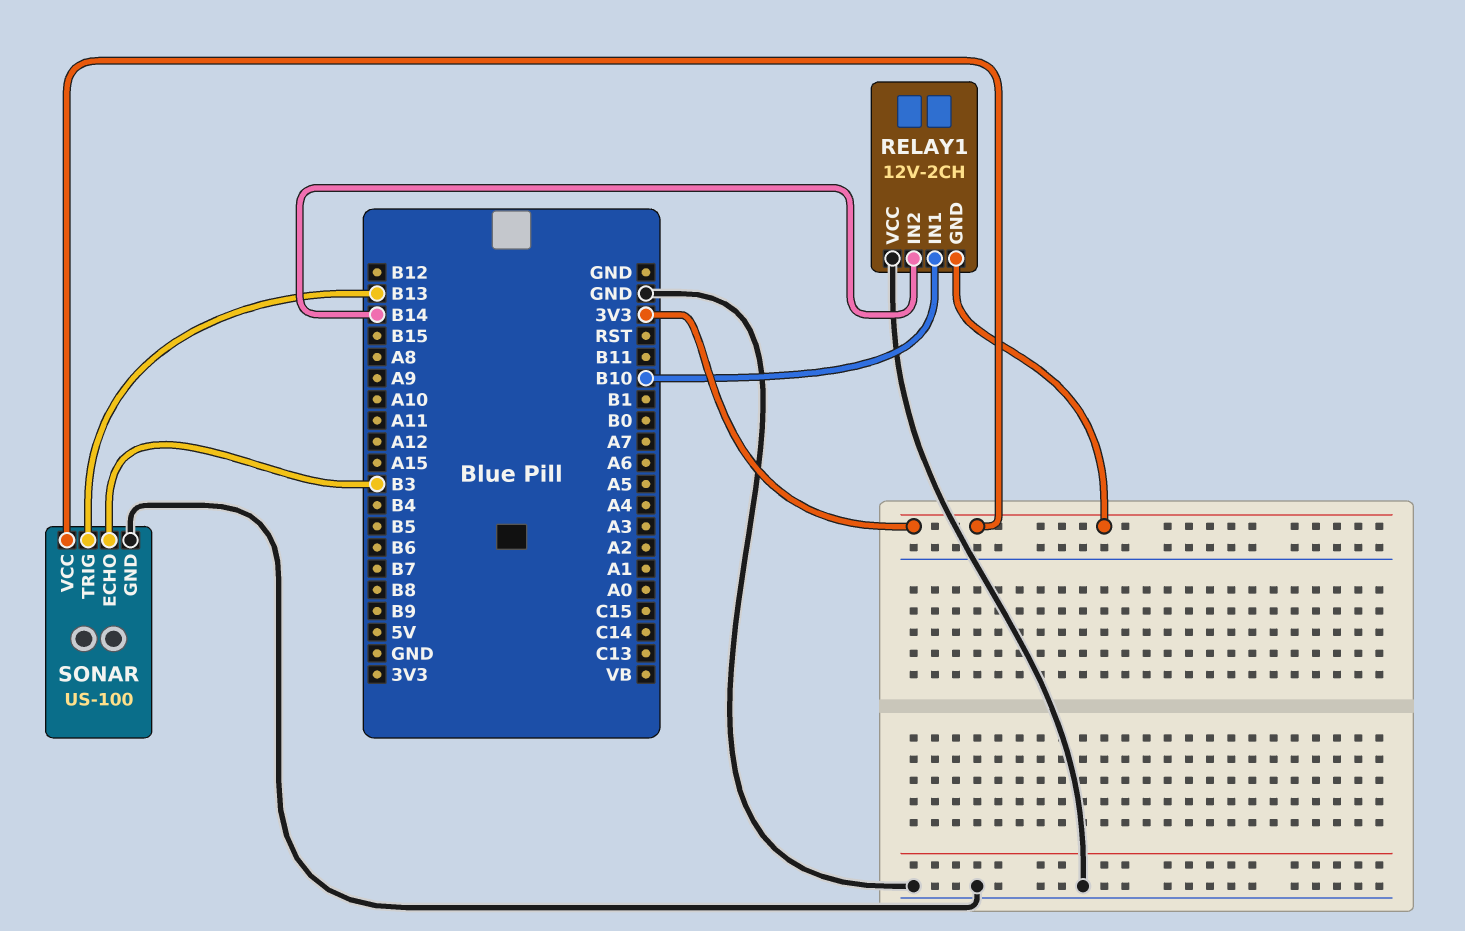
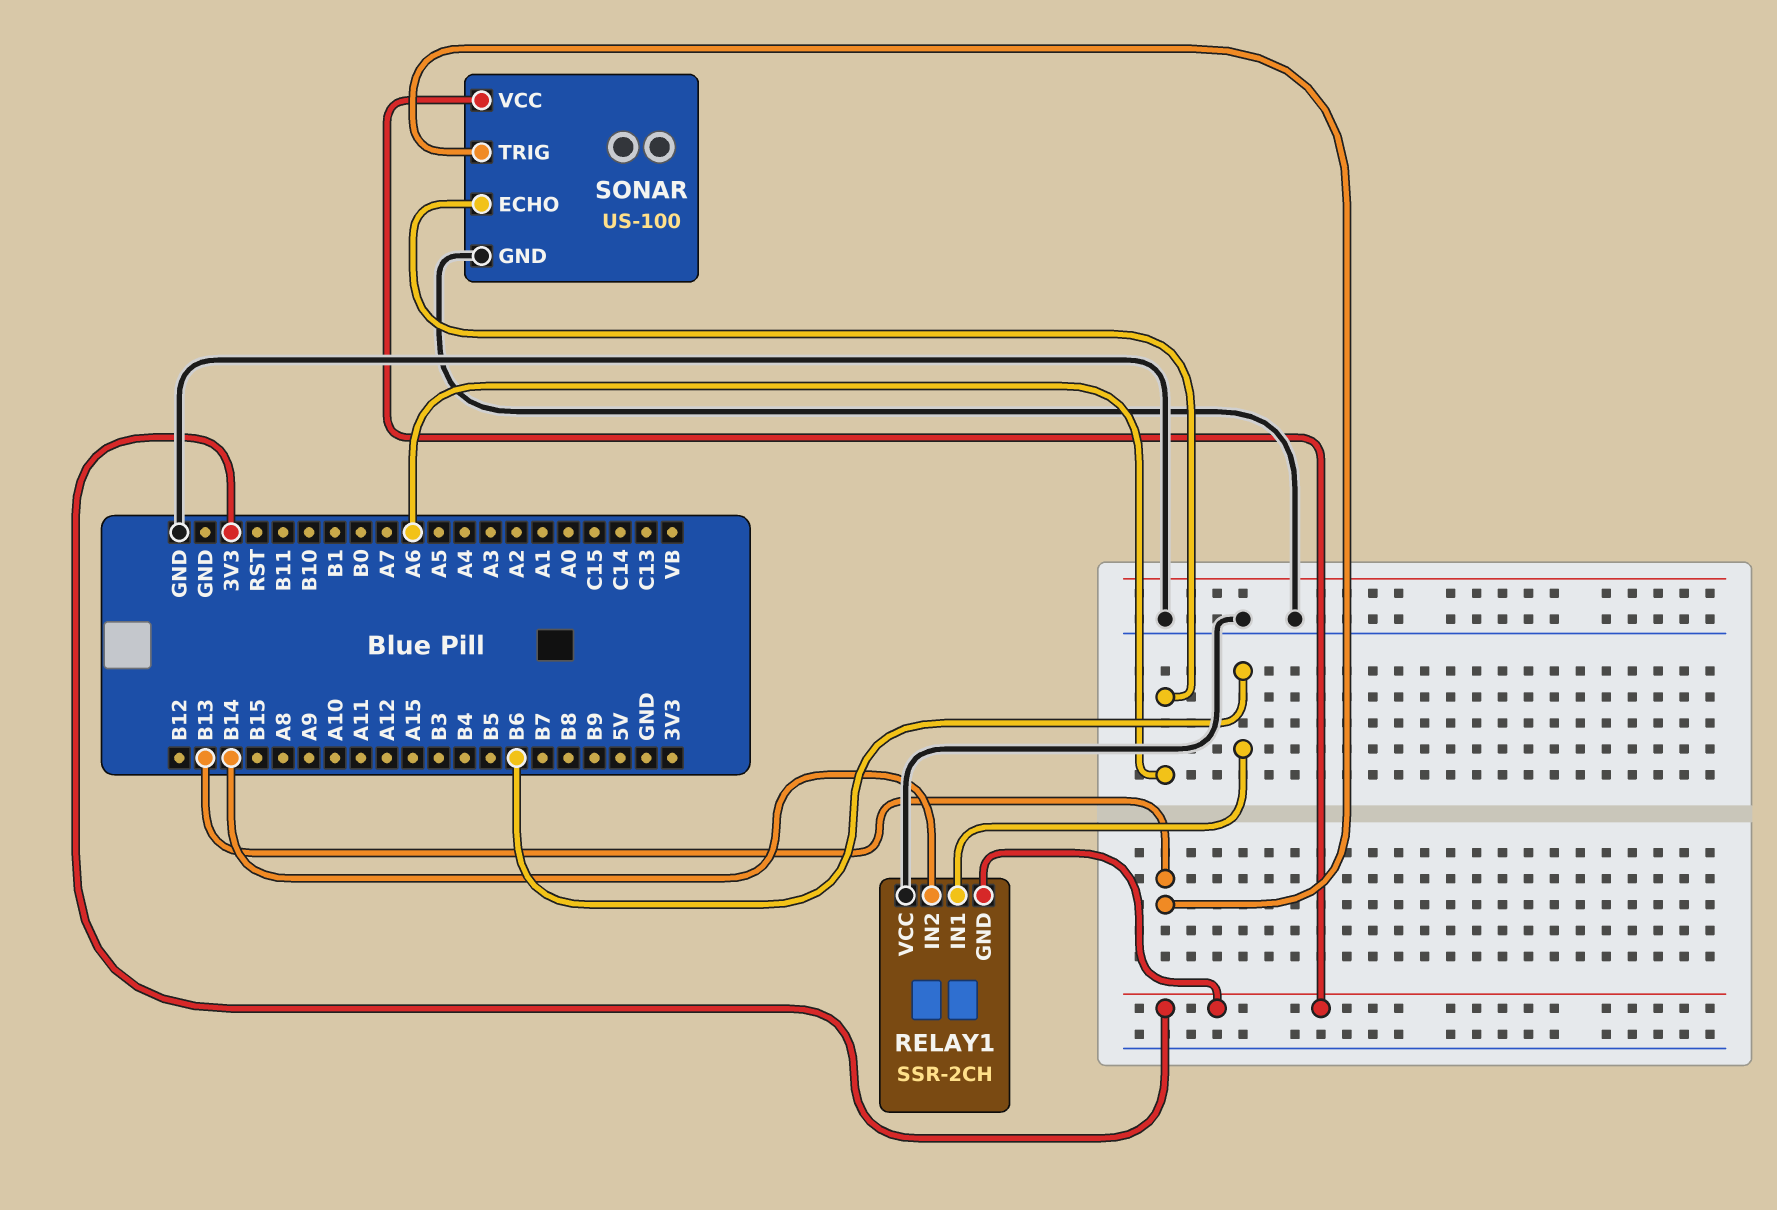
RELAY1: 12V-2CH -> SSR-2CH
RELAY1 pin IN1: B10 -> B6
SONAR pin ECHO: B3 -> A6

